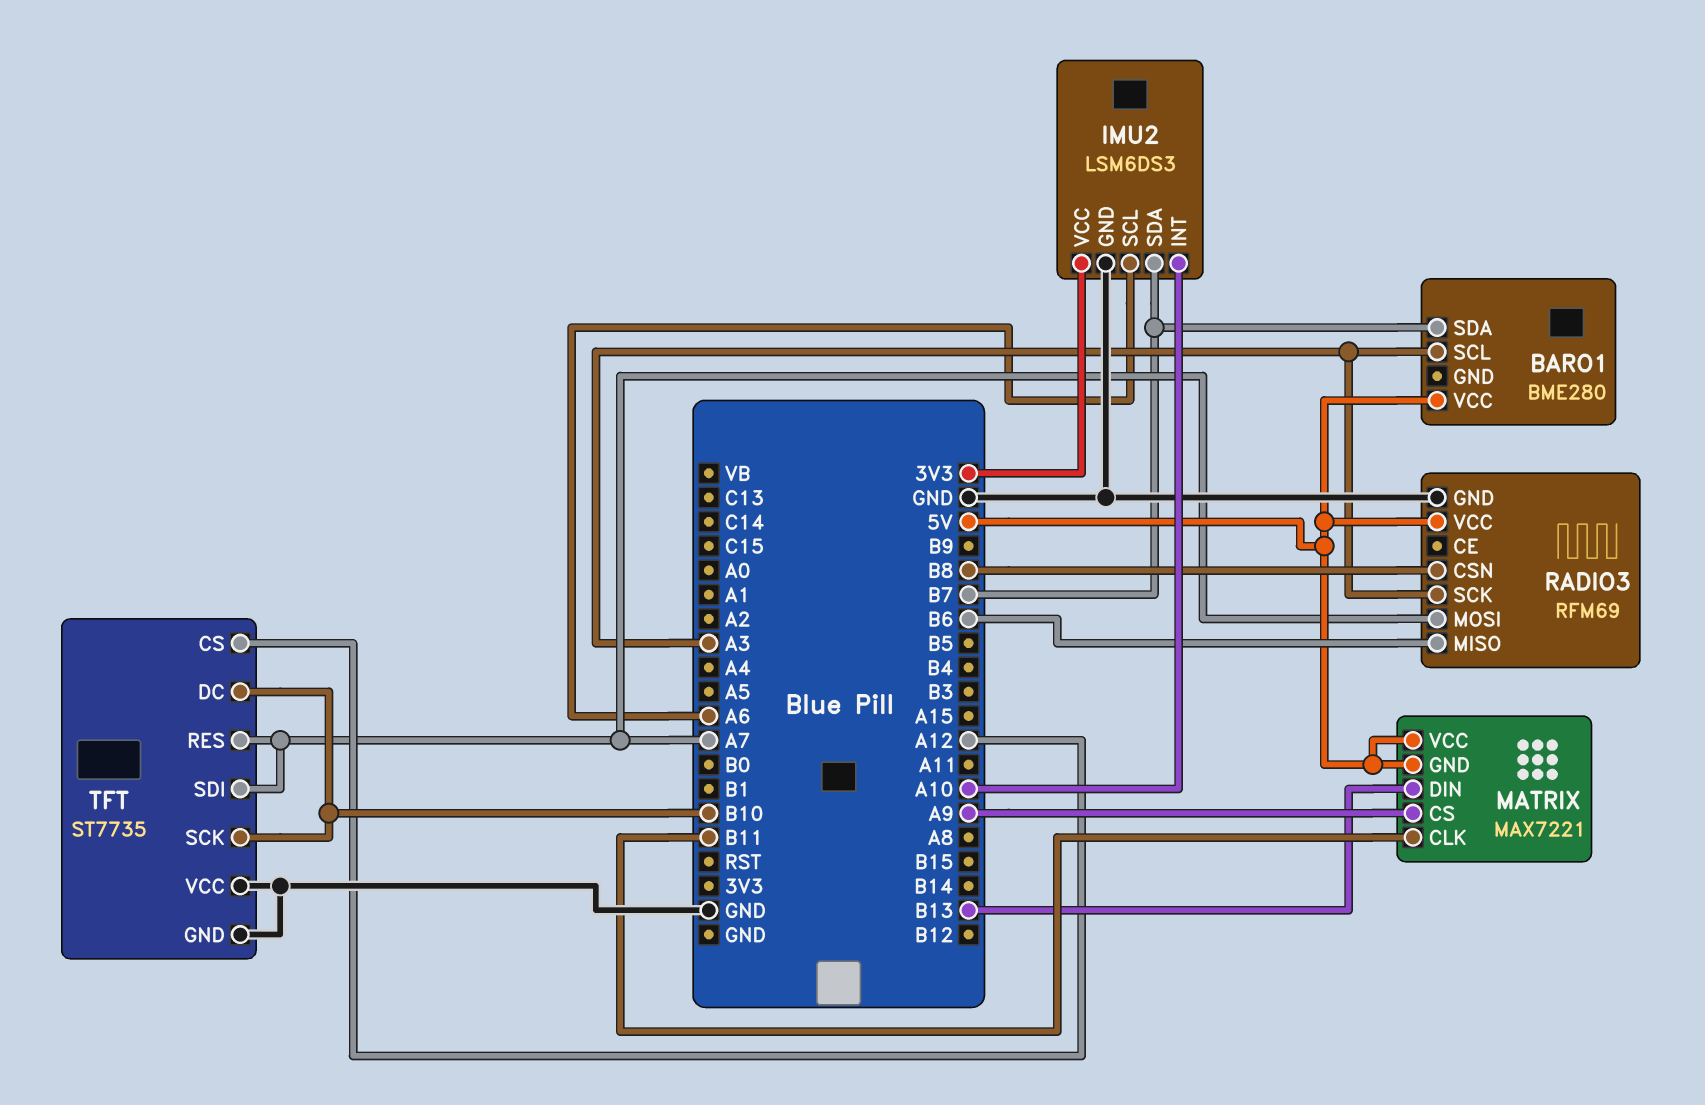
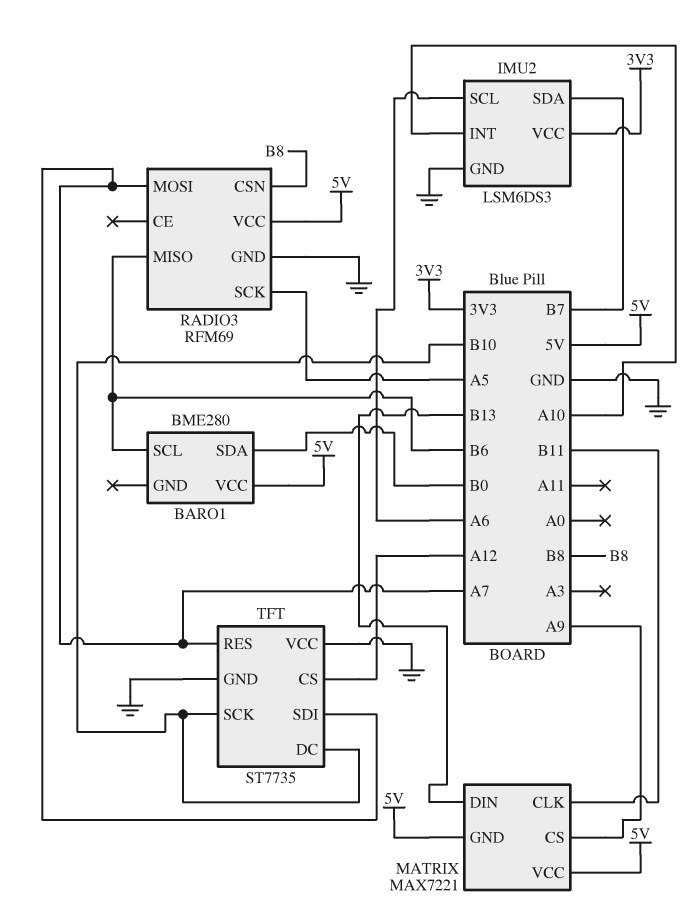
BARO1 pin SCL: A3 -> B6
BARO1 pin SDA: B7 -> B0
RADIO3 pin SCK: A3 -> A5

